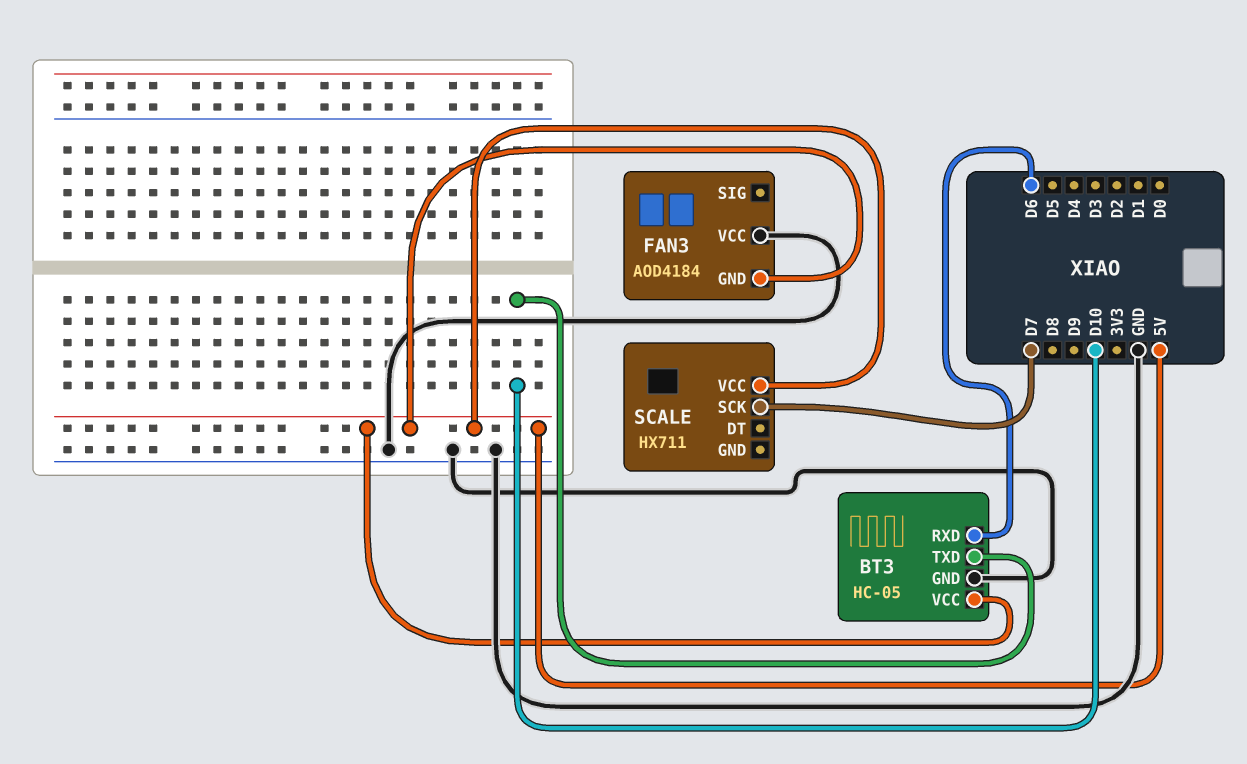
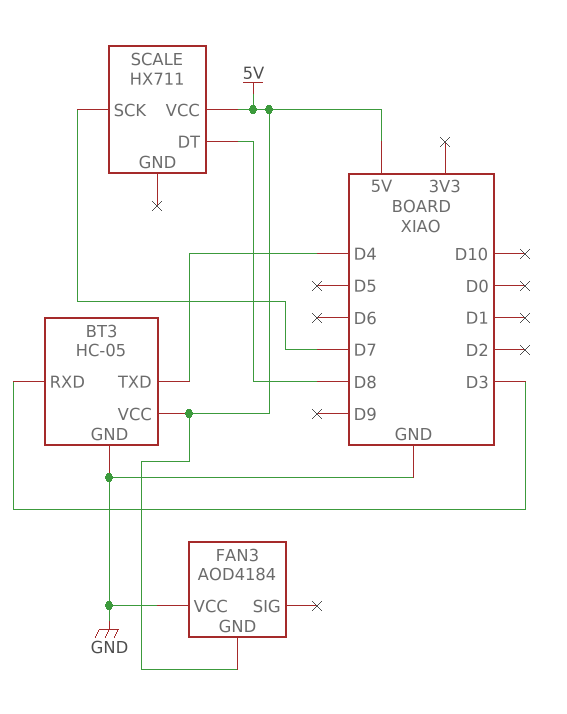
BT3 pin RXD: D6 -> D3
BT3 pin TXD: D10 -> D4
SCALE pin DT: none -> D8

